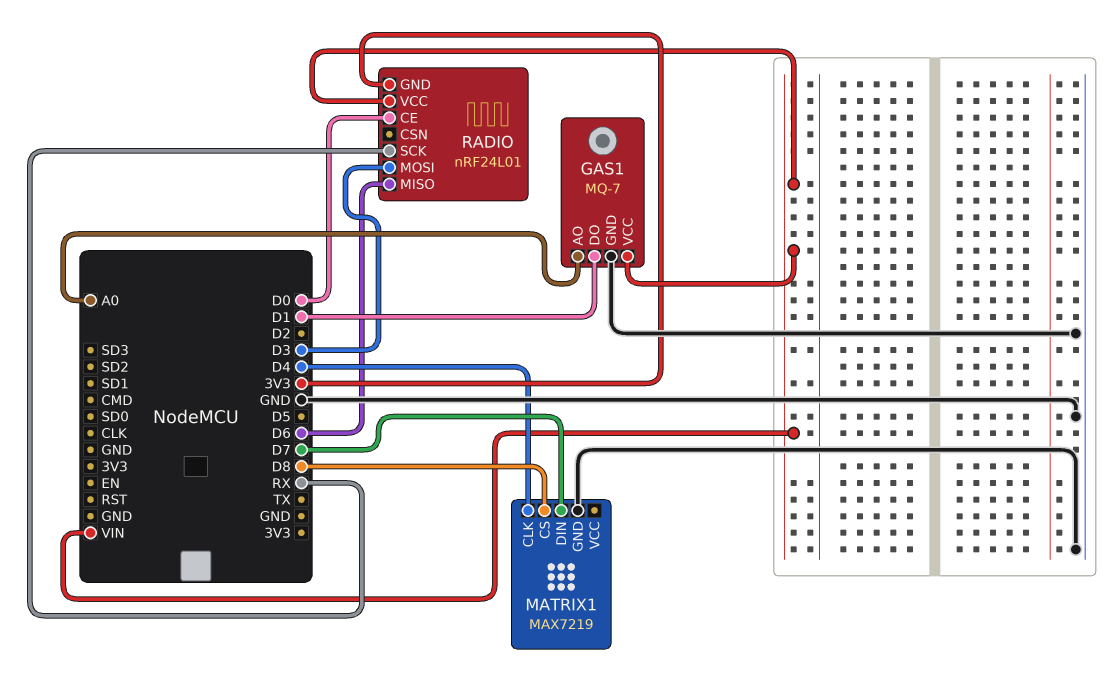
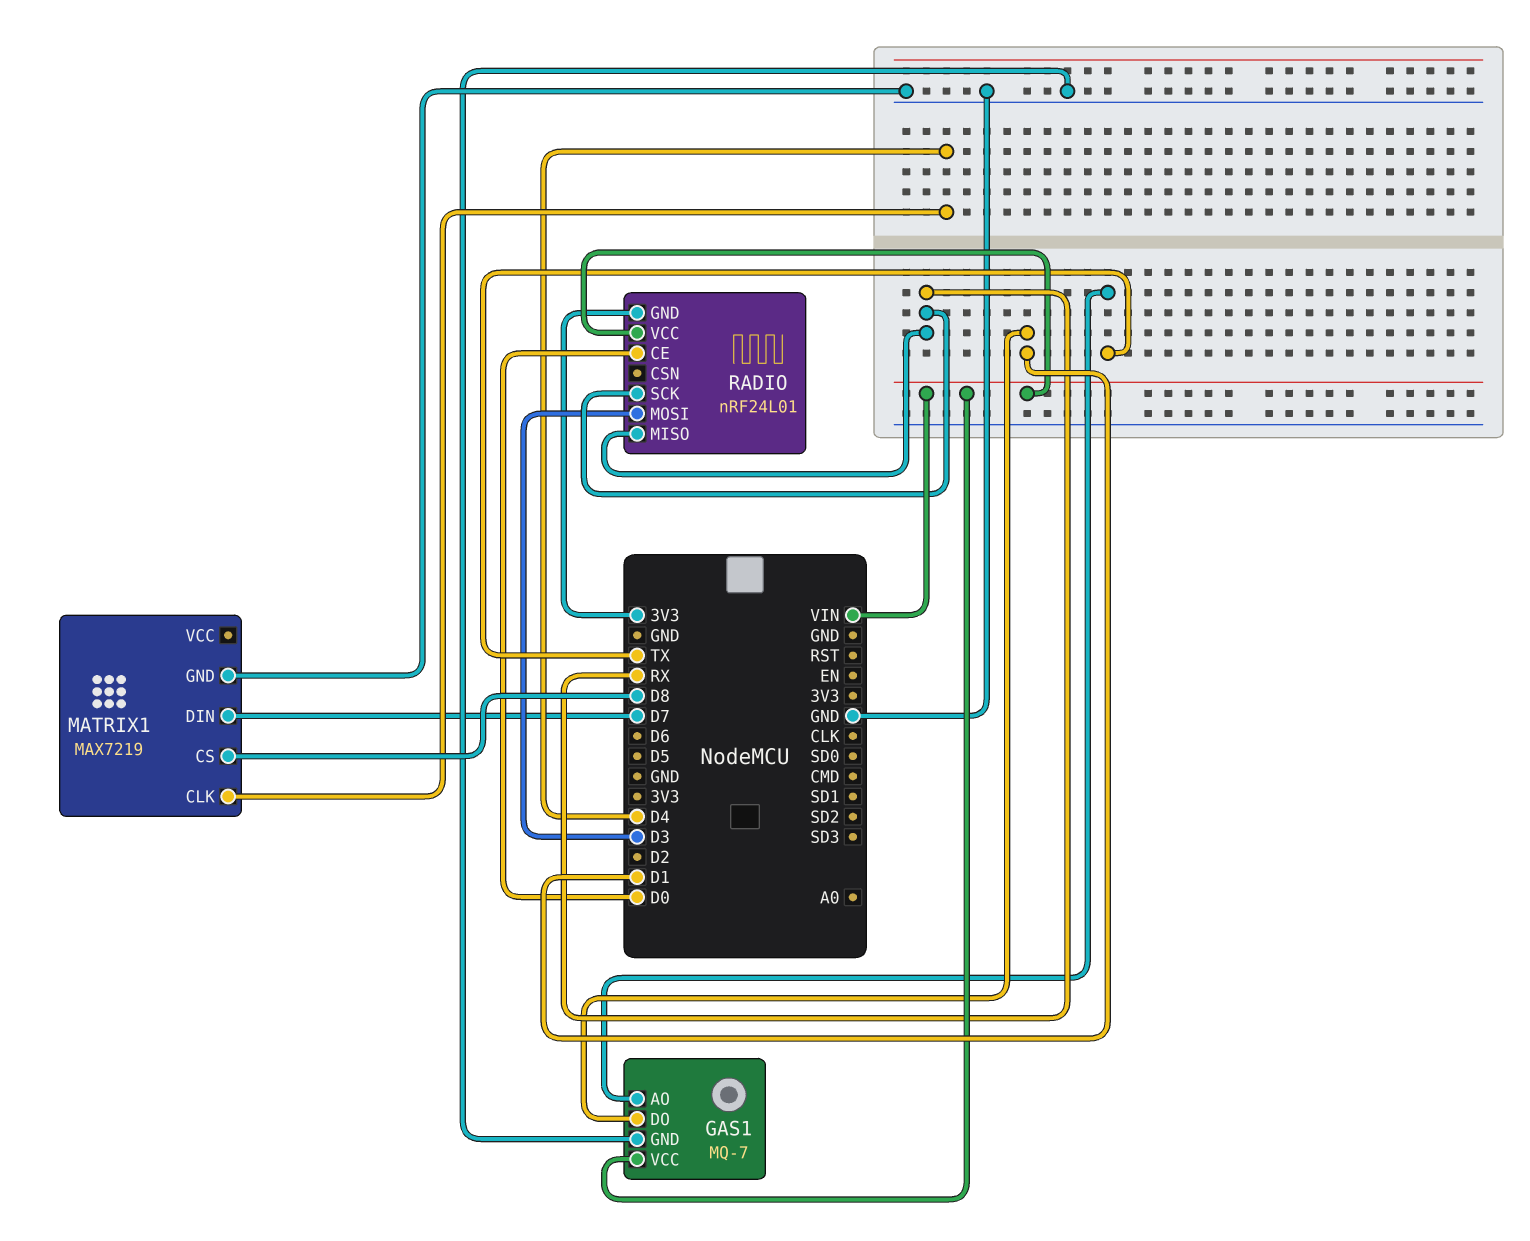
GAS1 pin AO: A0 -> TX
RADIO pin MISO: D6 -> RX

